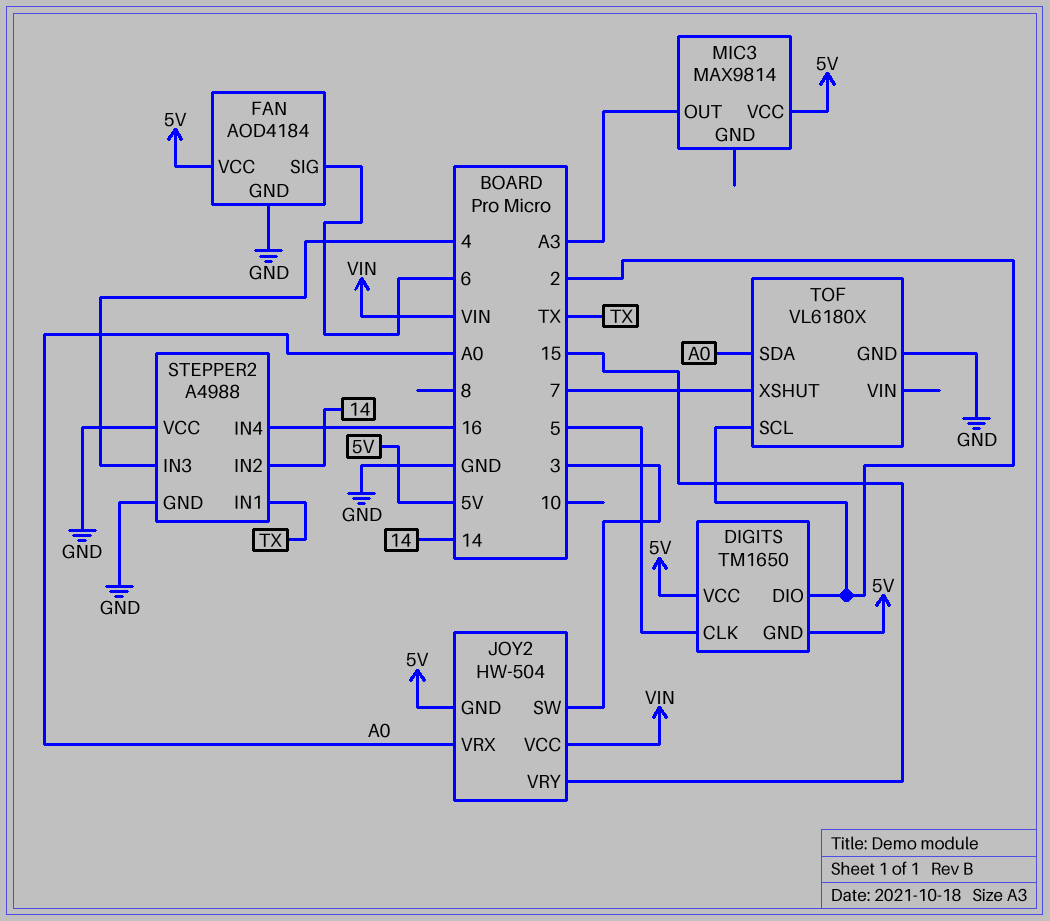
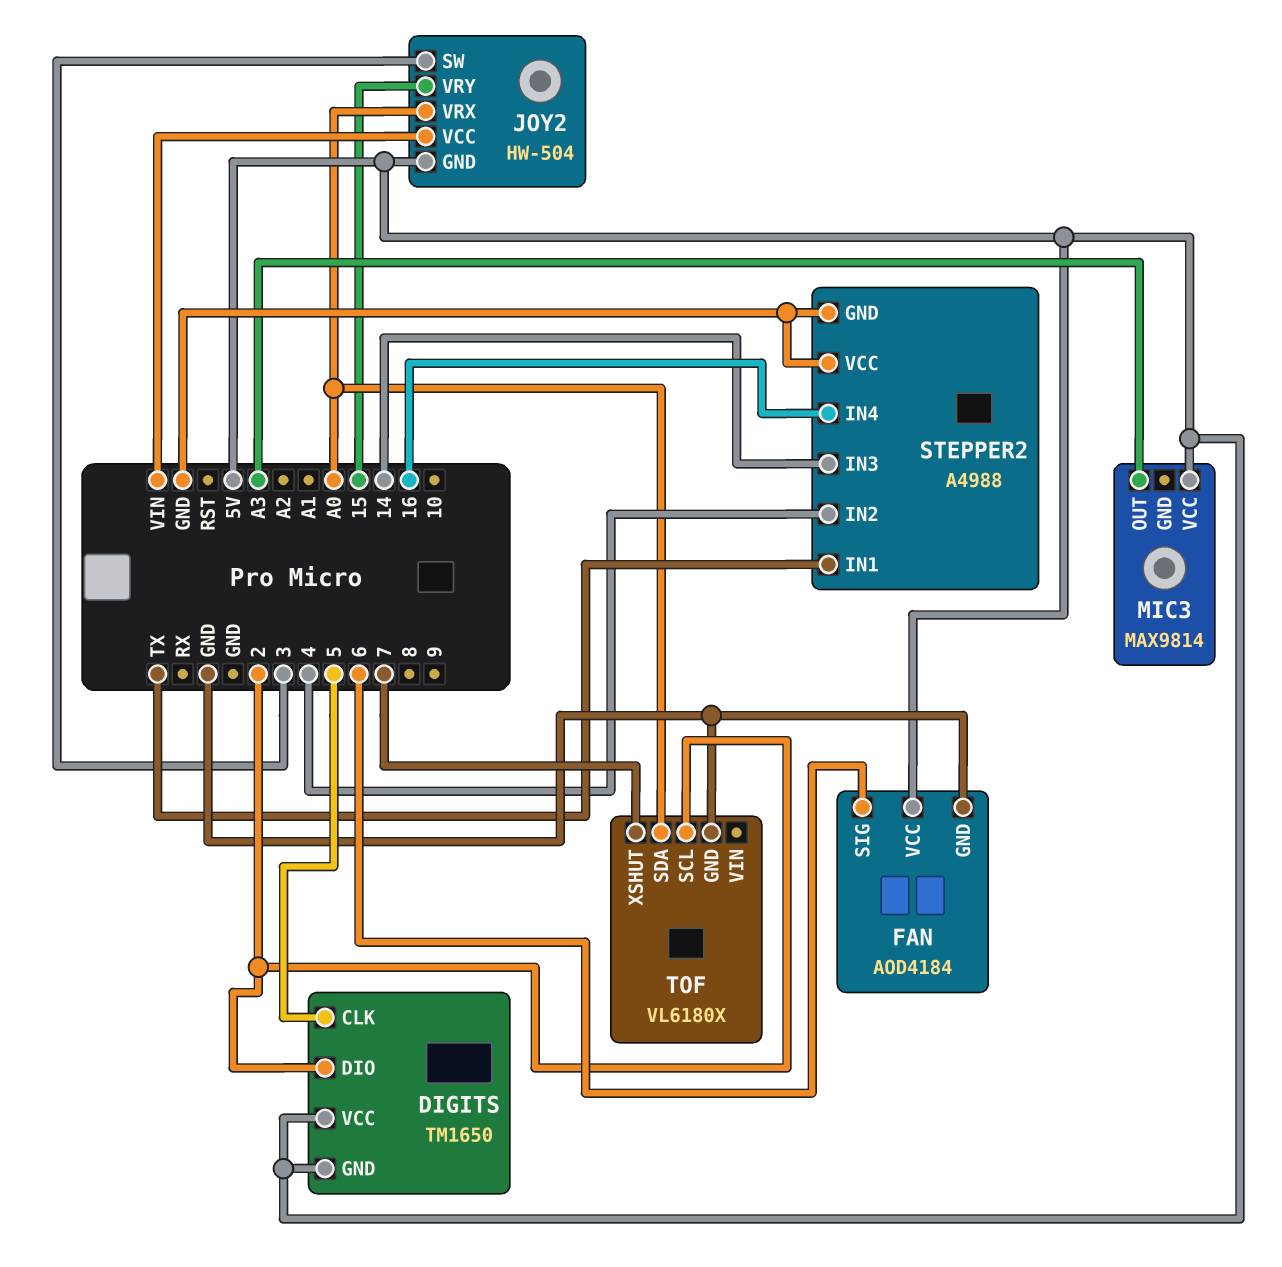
STEPPER2 pin IN2: 14 -> 4
STEPPER2 pin IN3: 4 -> 14

